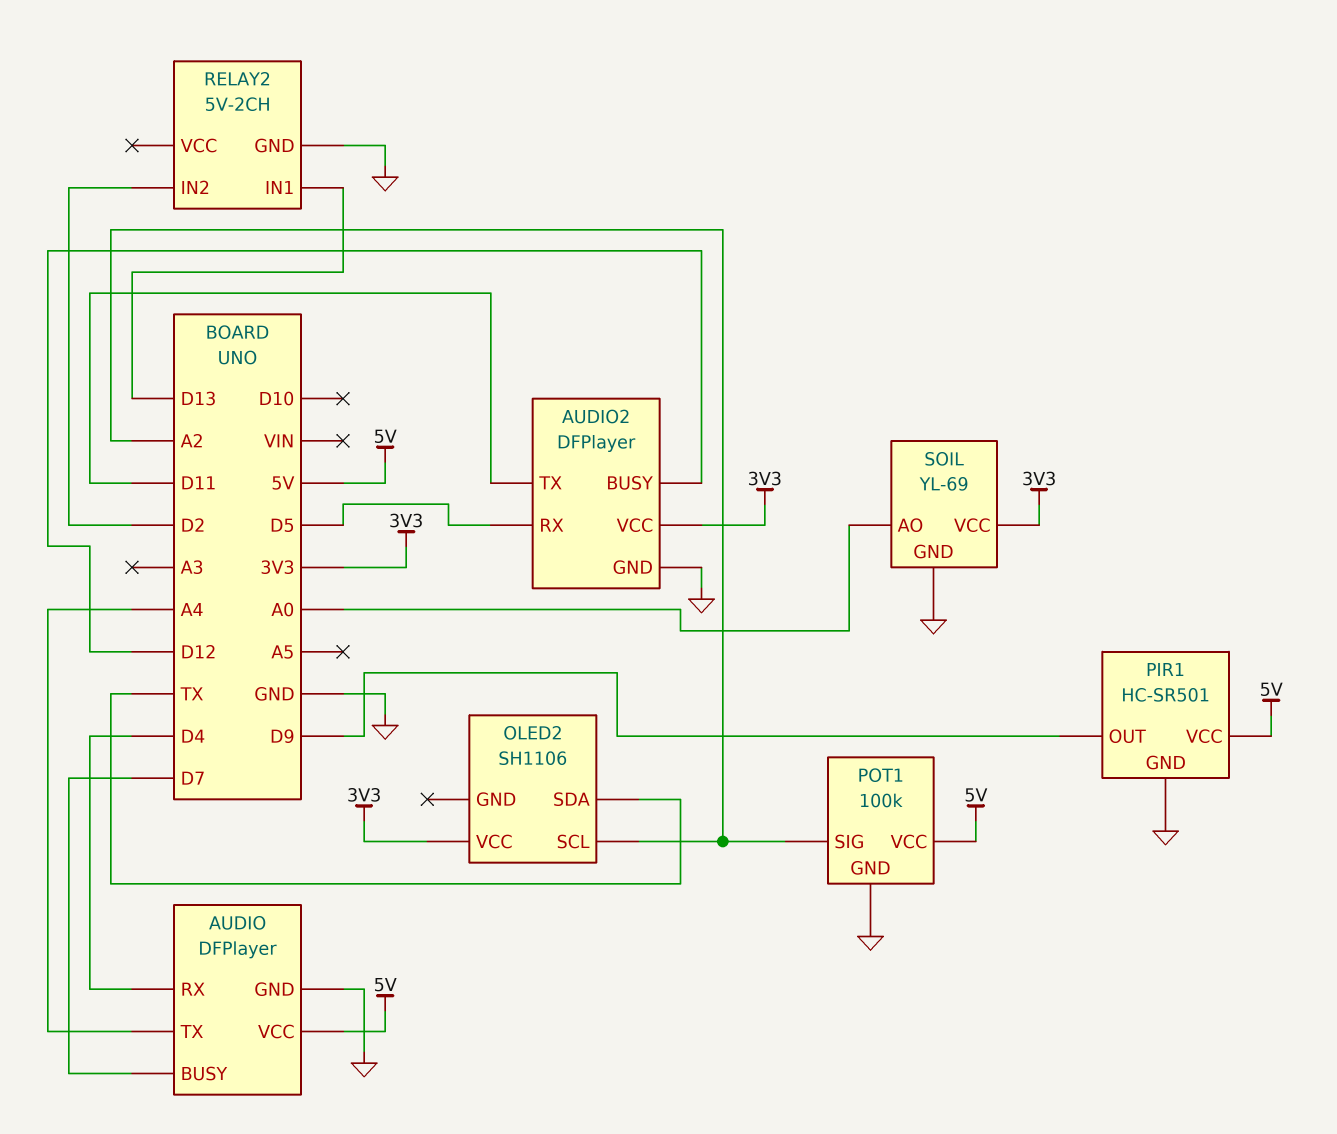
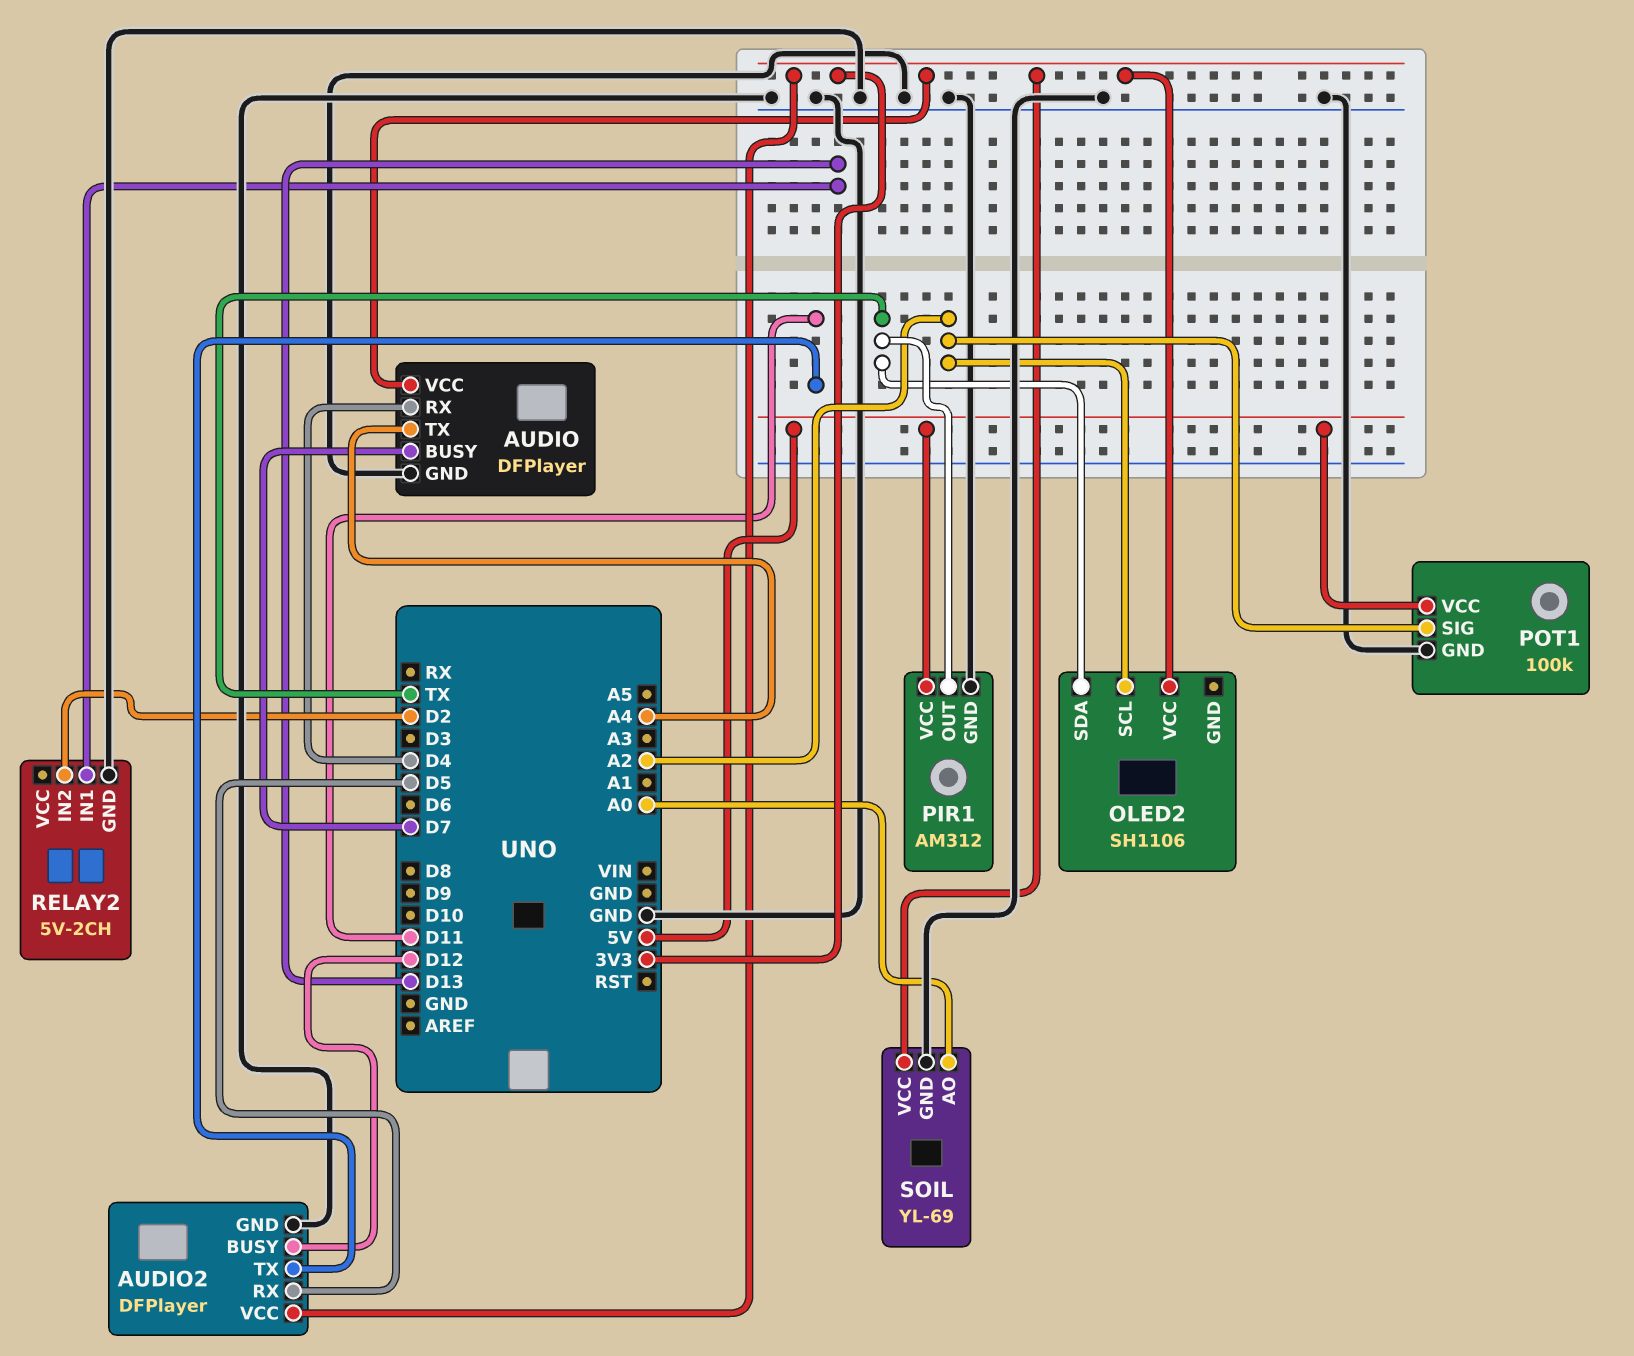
AUDIO pin VCC: 5V -> 3V3
PIR1: HC-SR501 -> AM312
PIR1 pin OUT: D9 -> TX

